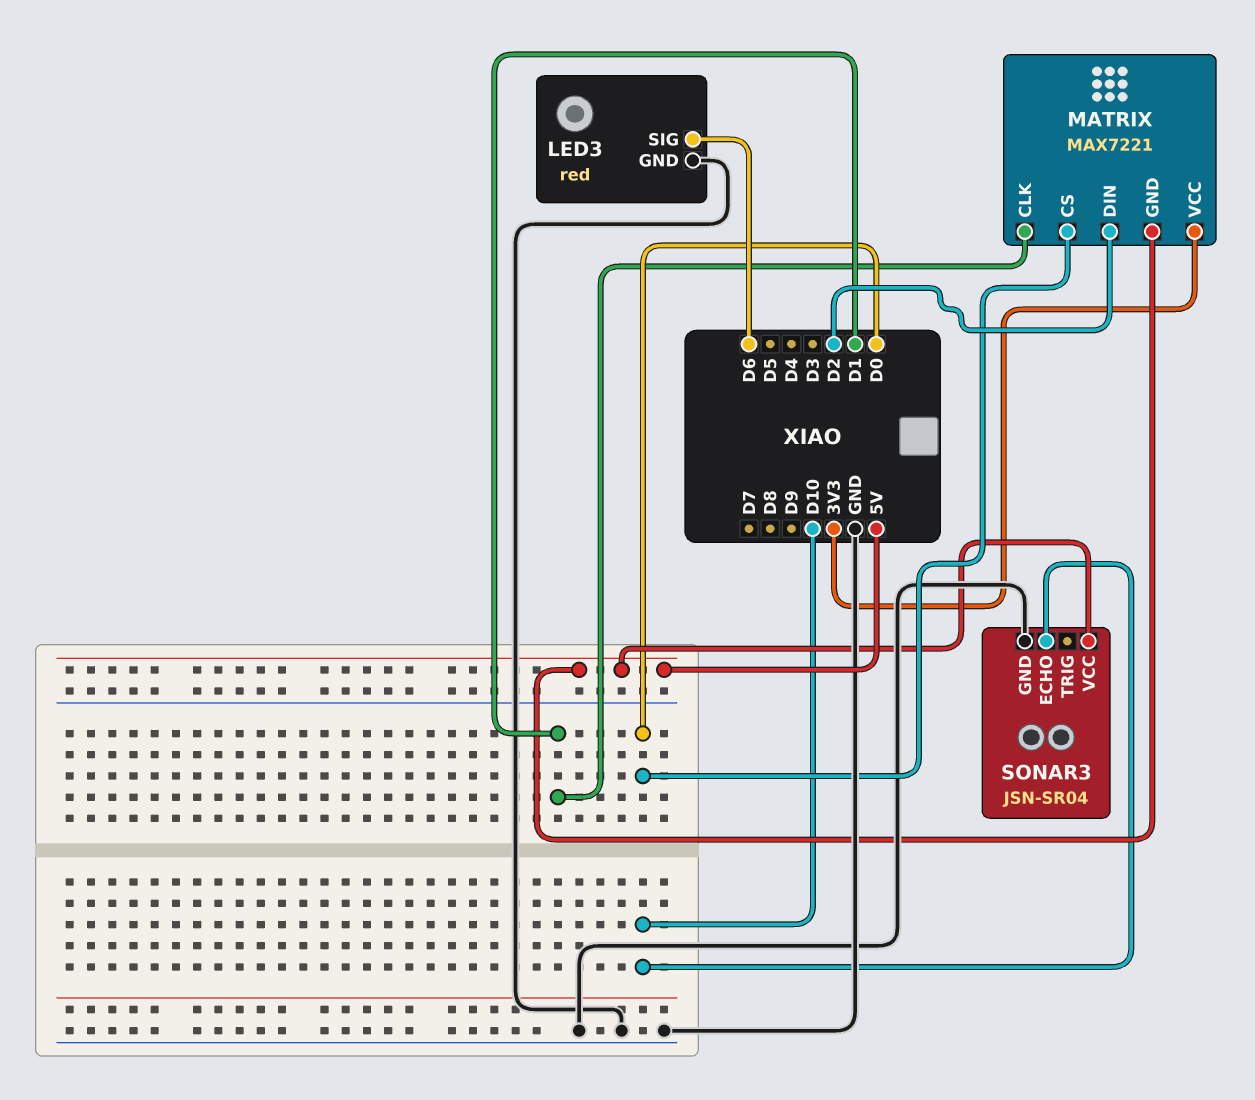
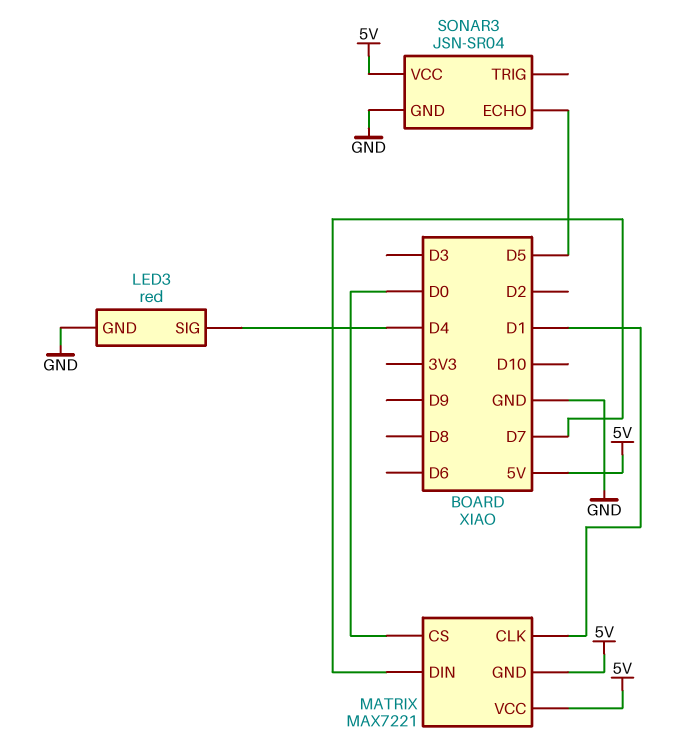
LED3 pin SIG: D6 -> D4
MATRIX pin DIN: D2 -> D7
MATRIX pin VCC: 3V3 -> 5V
SONAR3 pin ECHO: D10 -> D5

